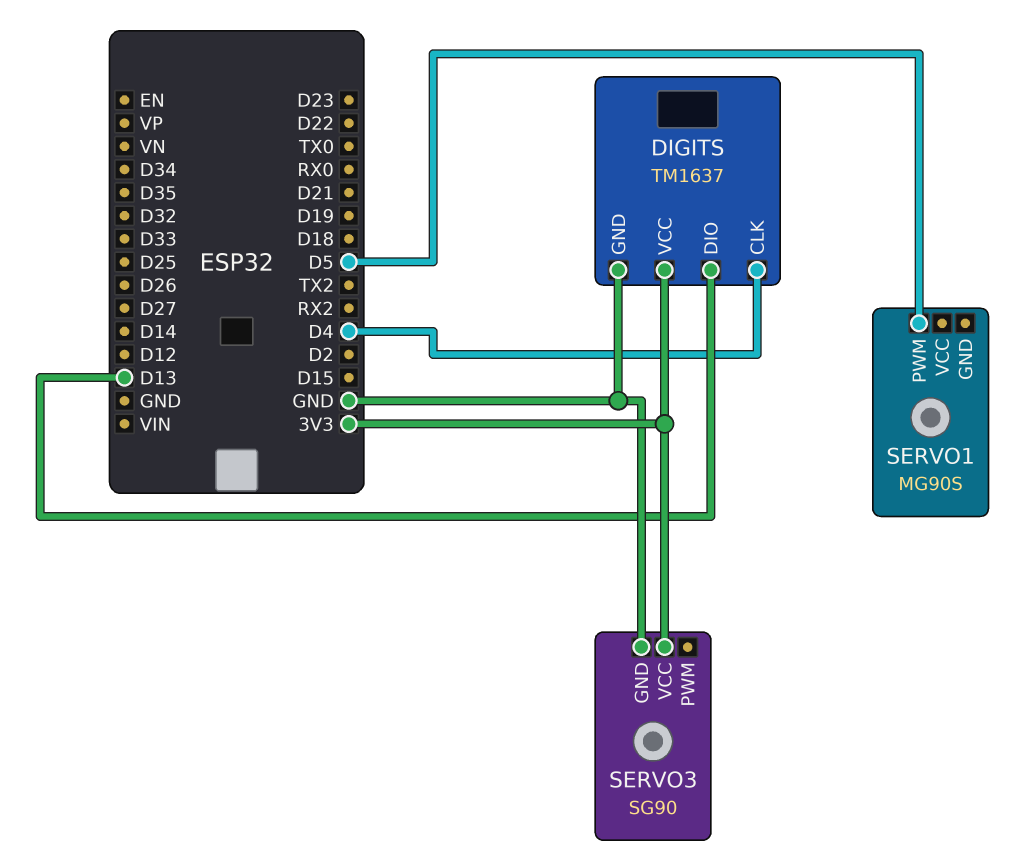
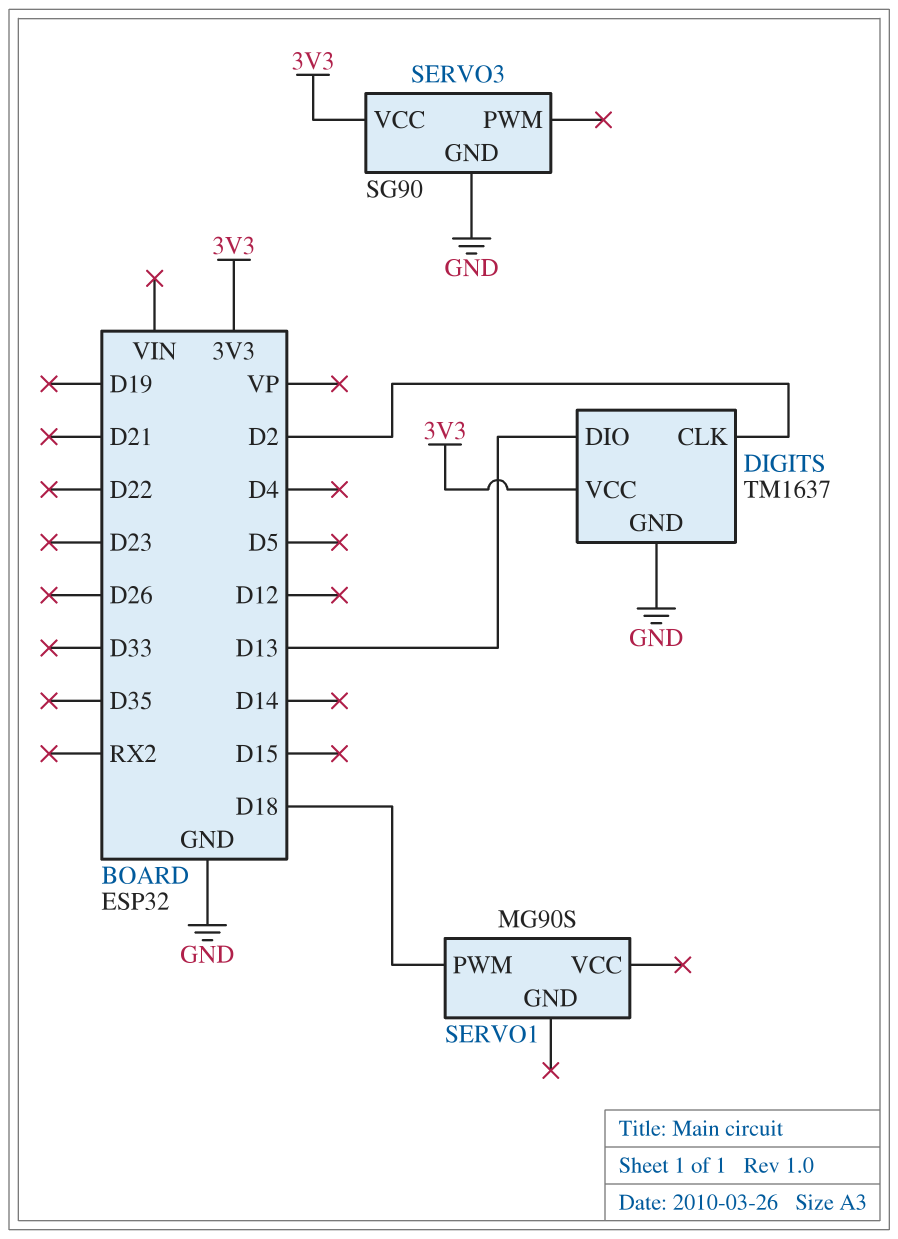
DIGITS pin CLK: D4 -> D2
SERVO1 pin PWM: D5 -> D18

